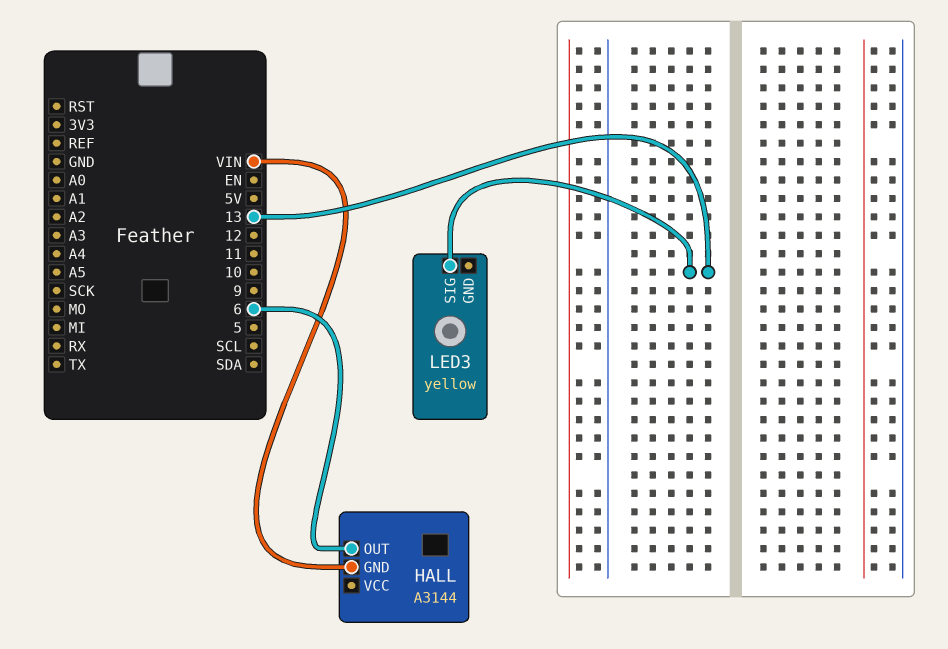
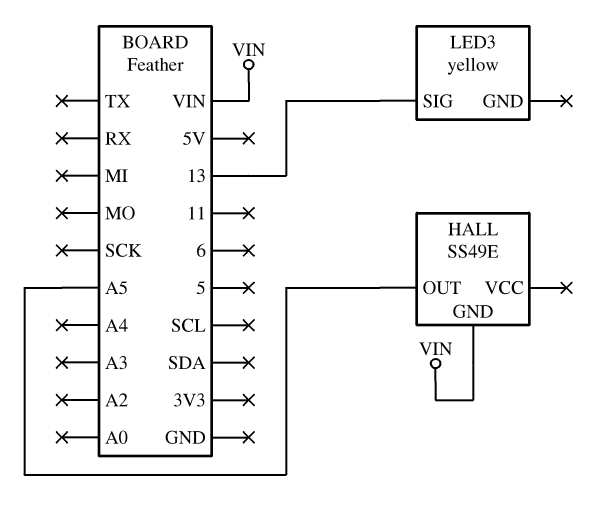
HALL: A3144 -> SS49E
HALL pin OUT: 6 -> A5

